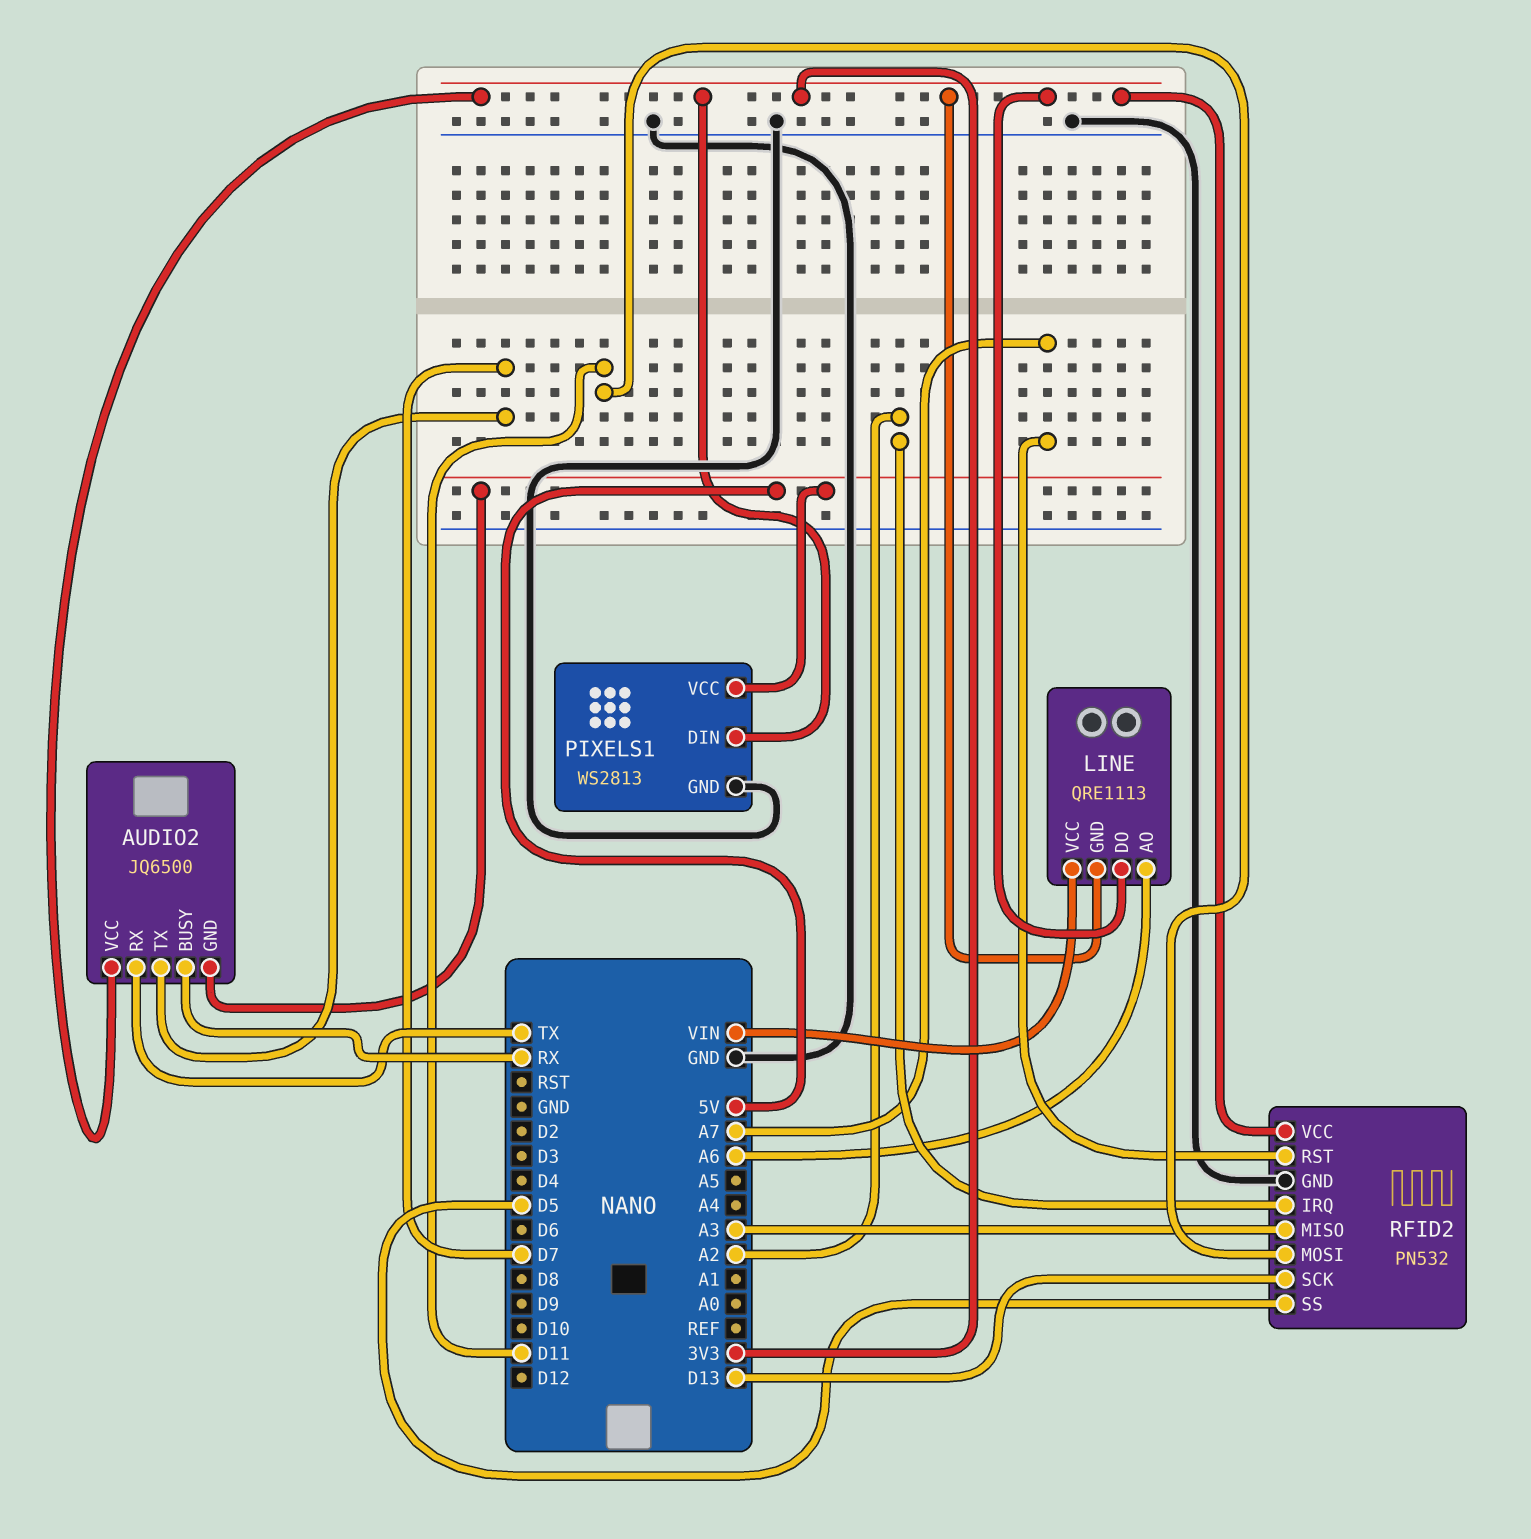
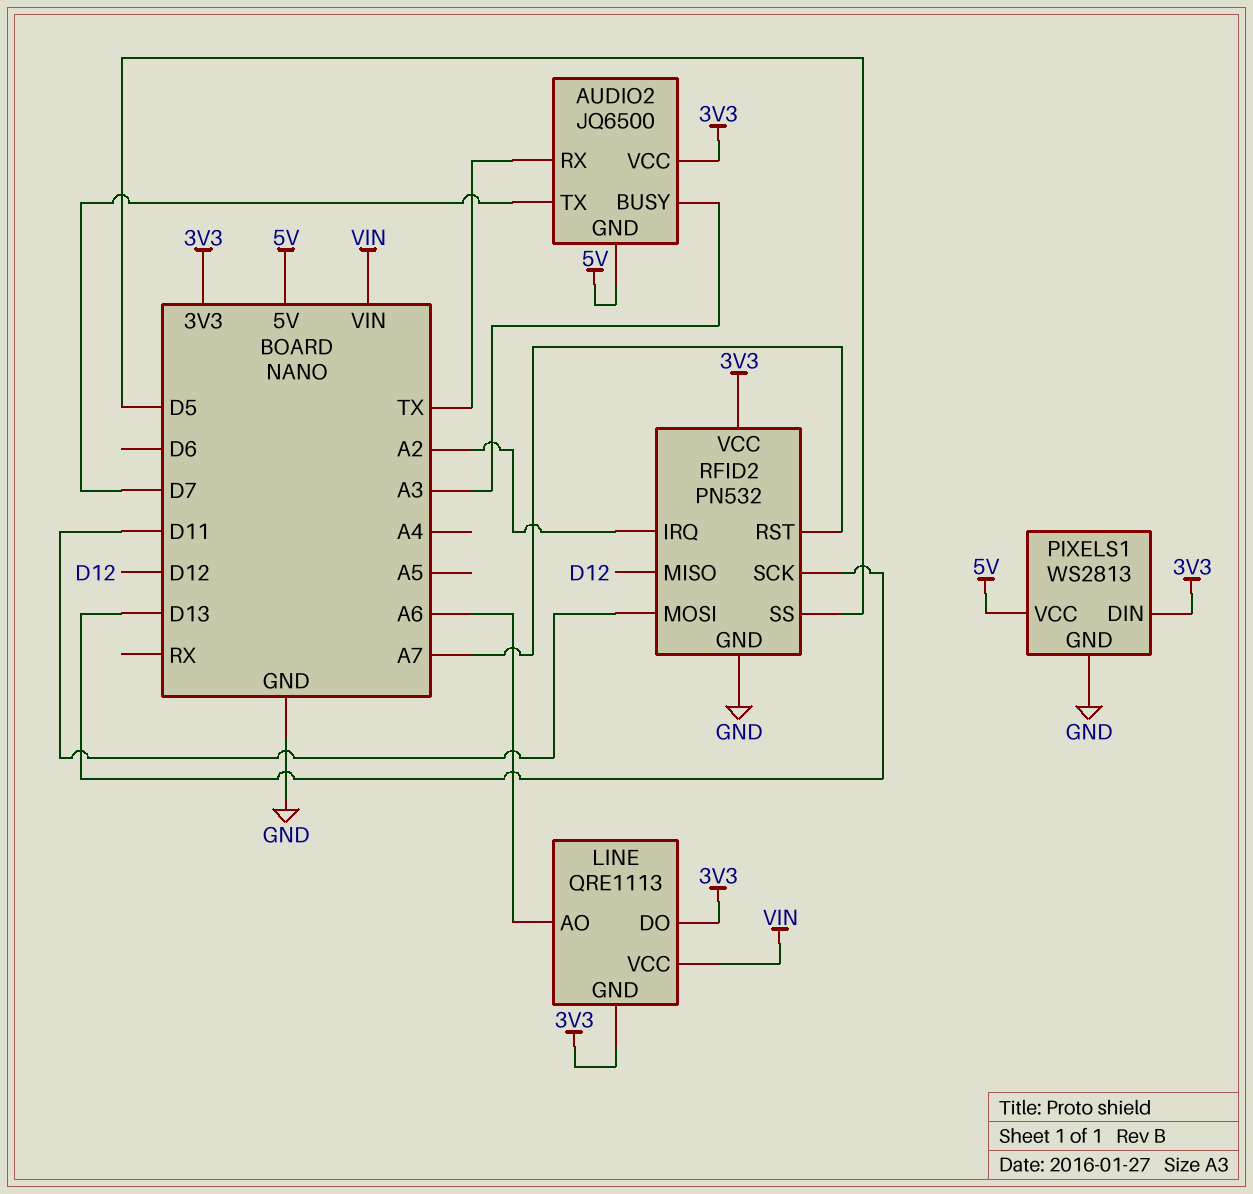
AUDIO2 pin BUSY: RX -> A3
RFID2 pin MISO: A3 -> D12

